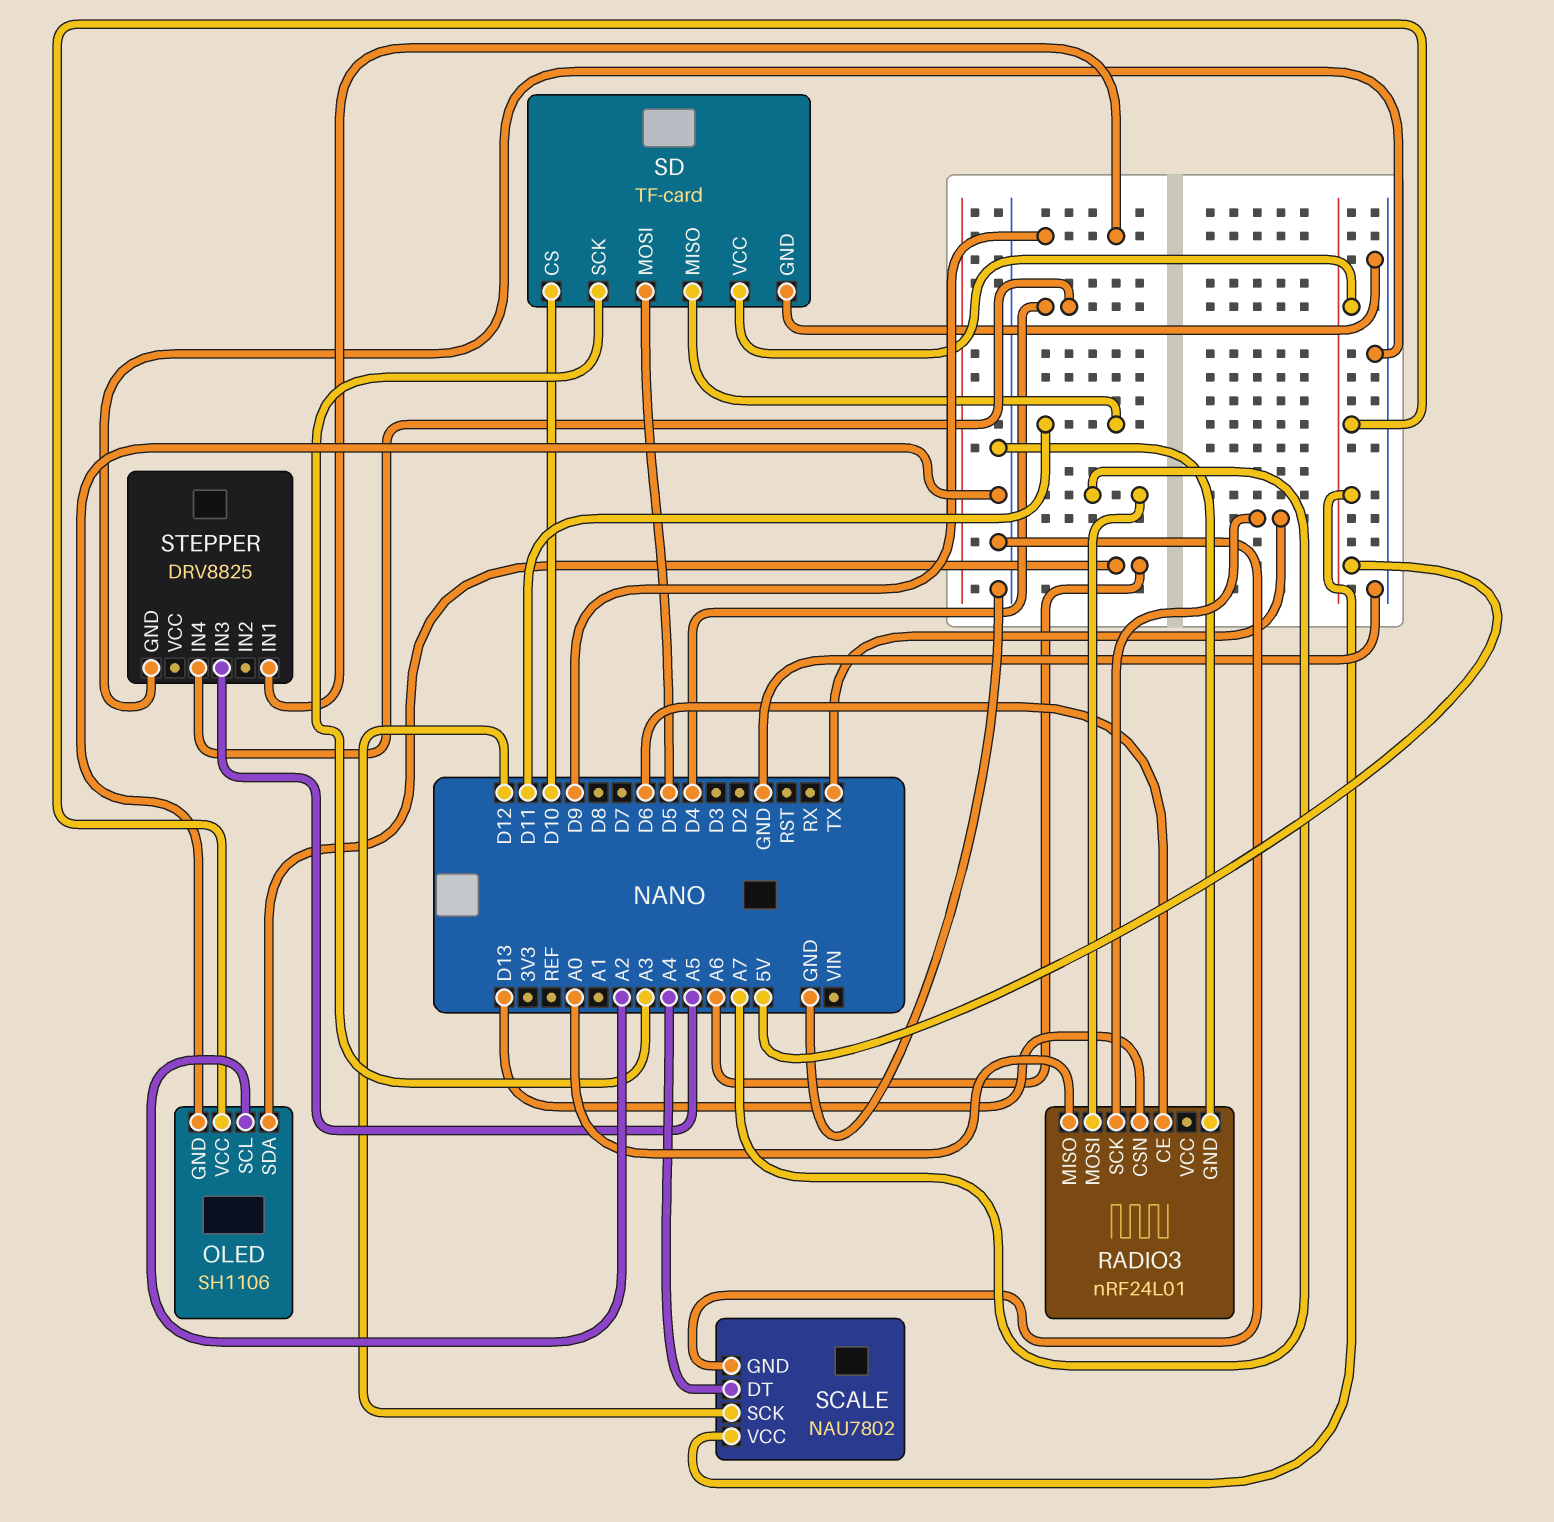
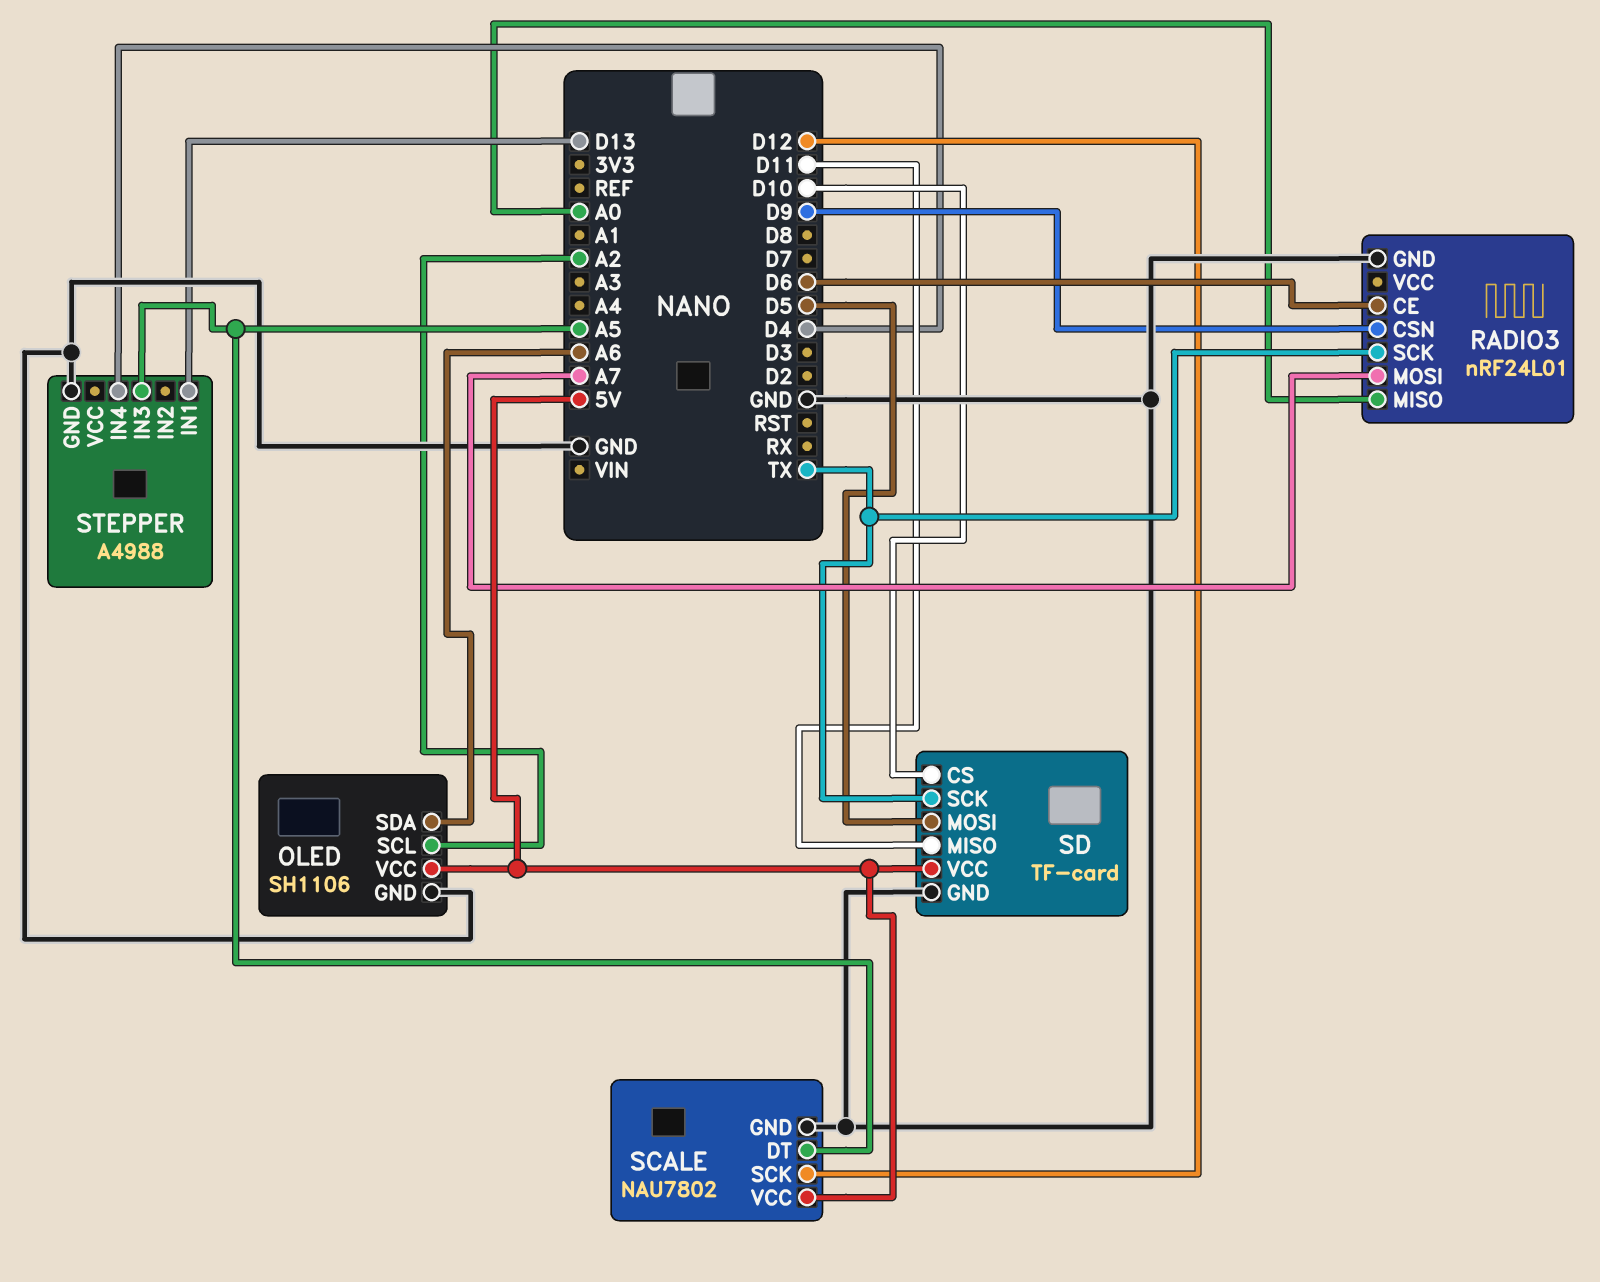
RADIO3 pin CSN: D13 -> D9
SCALE pin DT: A4 -> A5
SD pin SCK: A3 -> TX
STEPPER: DRV8825 -> A4988
STEPPER pin IN1: D9 -> D13

